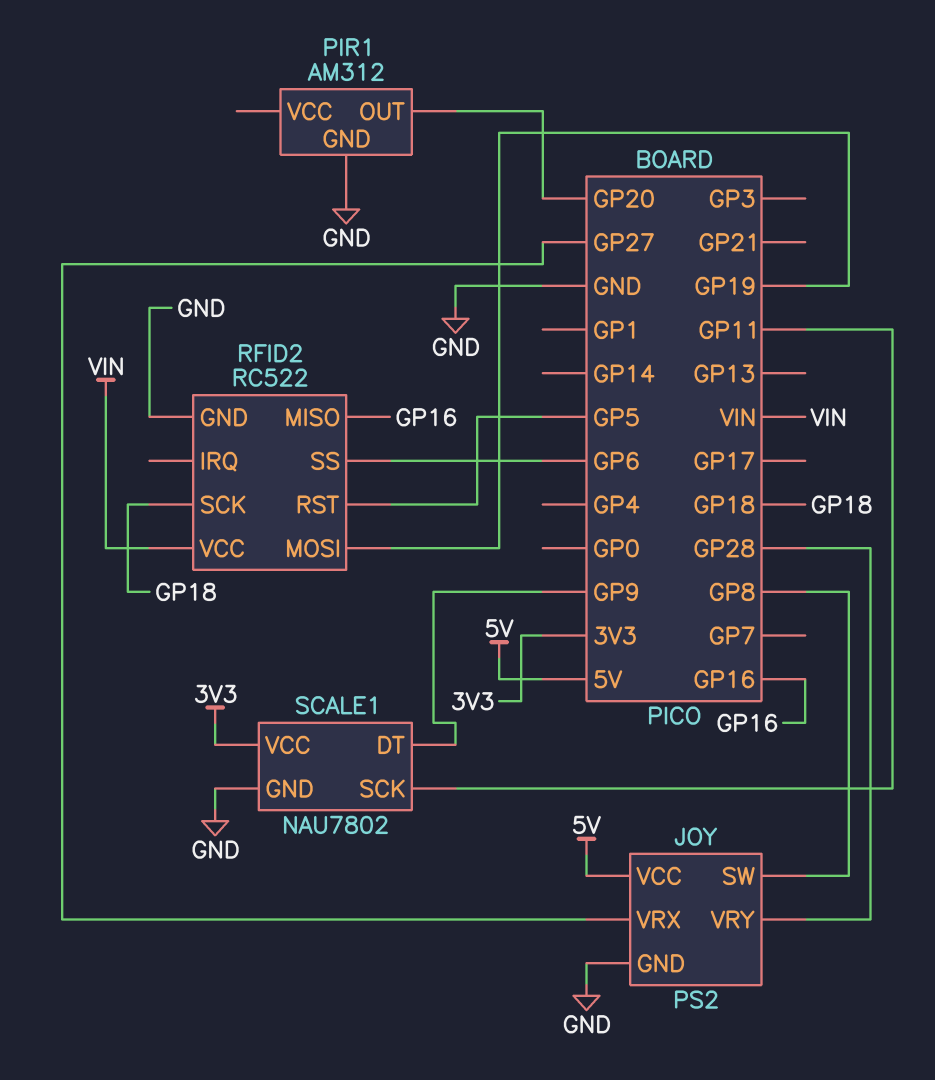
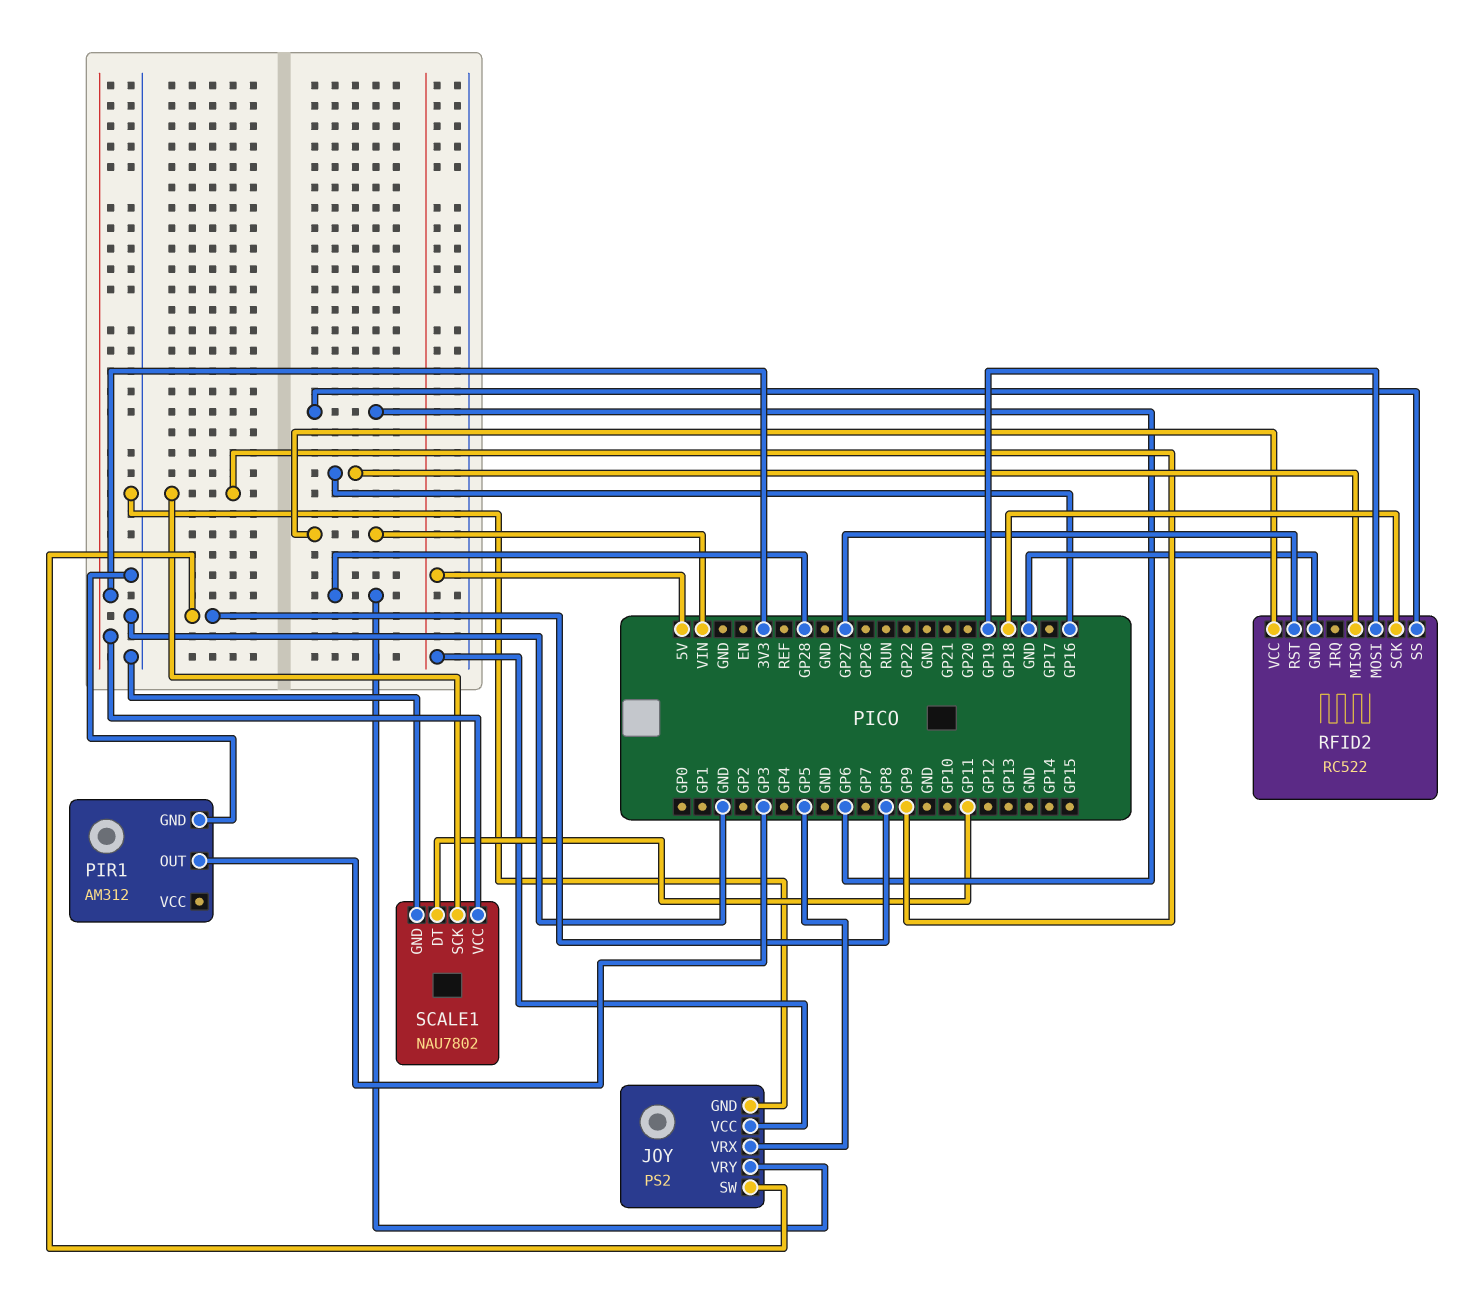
JOY pin VRX: GP27 -> GP5
PIR1 pin OUT: GP20 -> GP3
RFID2 pin RST: GP5 -> GP27
SCALE1 pin DT: GP9 -> GP11
SCALE1 pin SCK: GP11 -> GP9

